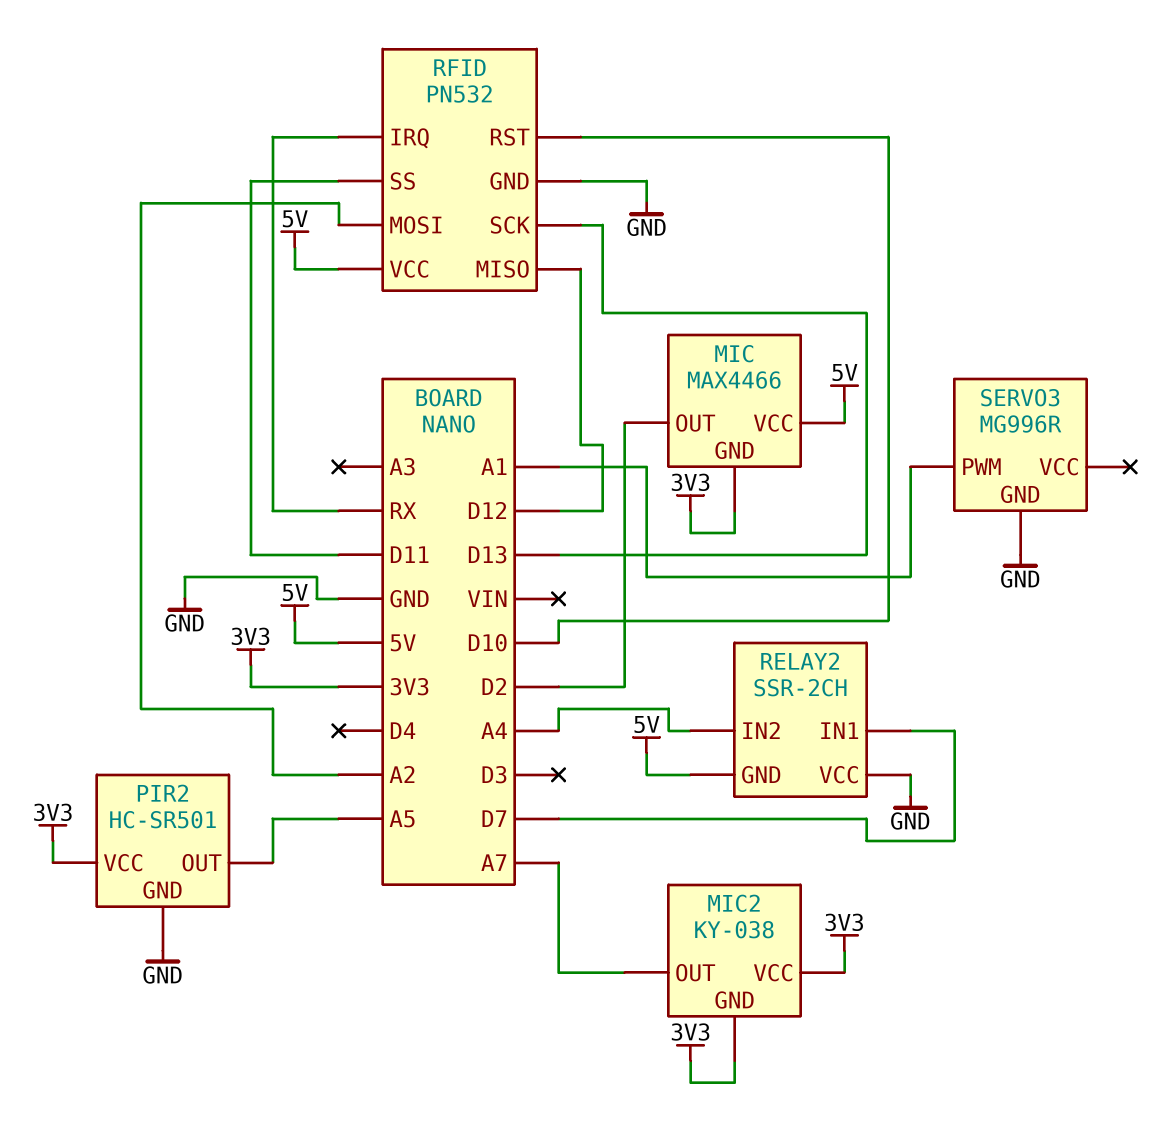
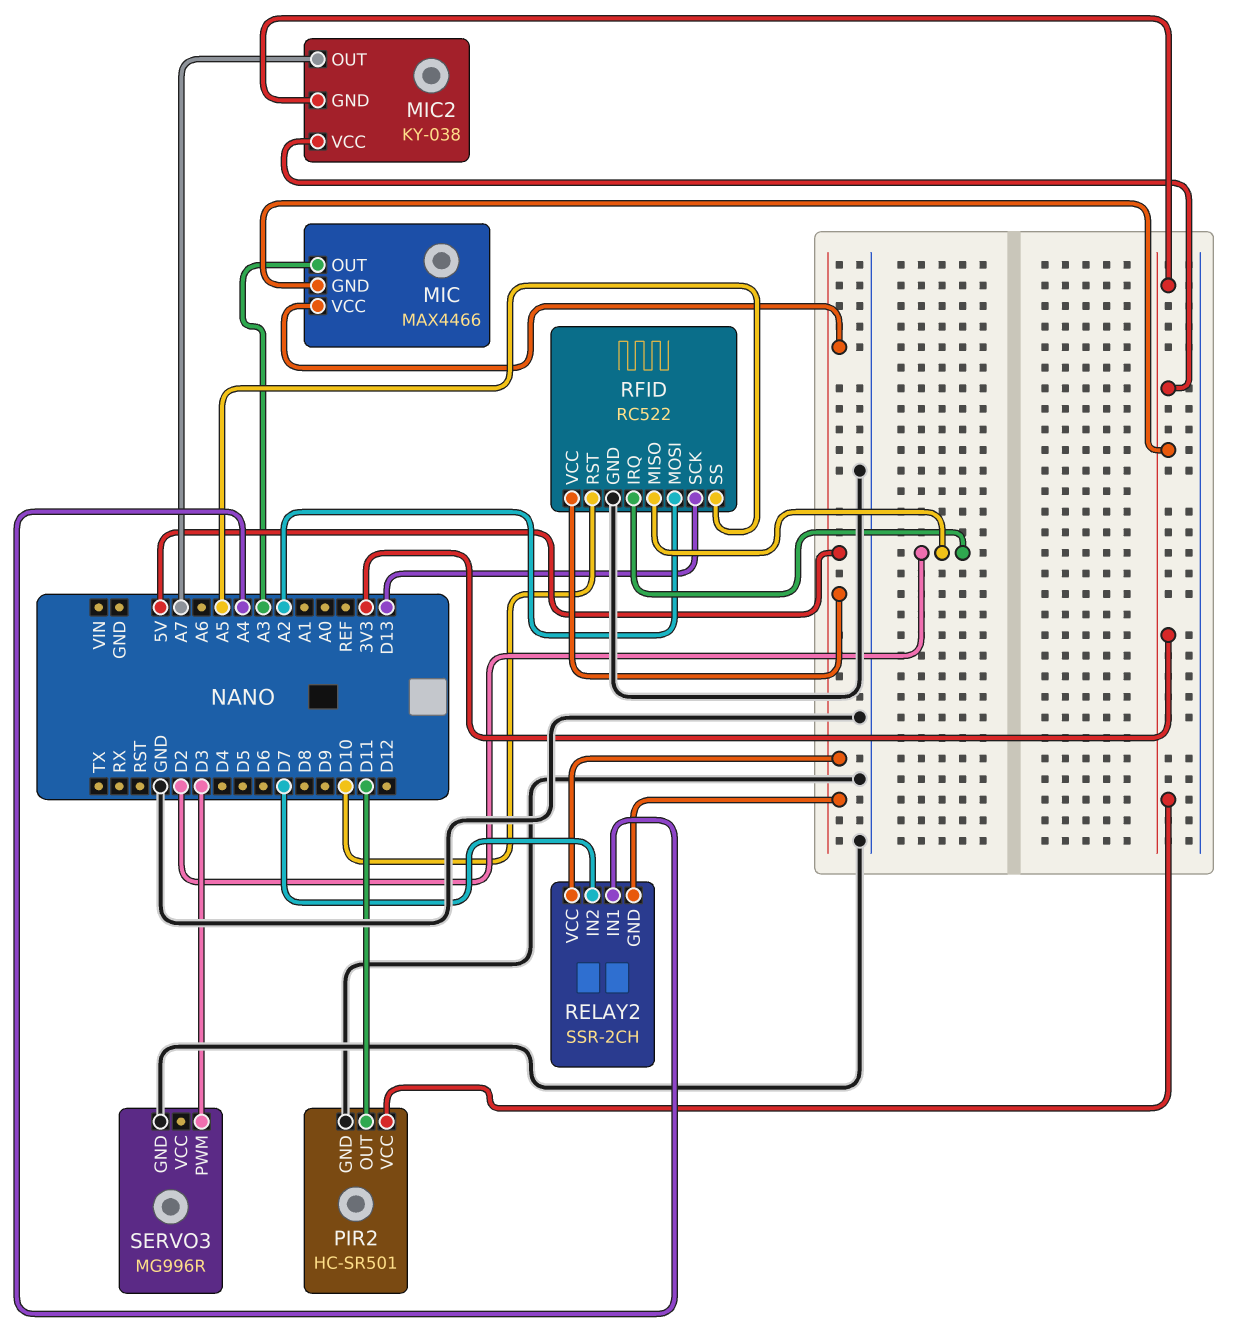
MIC pin OUT: D2 -> A3
PIR2 pin OUT: A5 -> D11
RELAY2 pin IN1: D7 -> A4
RELAY2 pin IN2: A4 -> D7
RELAY2 pin VCC: GND -> 5V
RFID: PN532 -> RC522
RFID pin IRQ: RX -> D2
RFID pin MISO: D12 -> D2
RFID pin SS: D11 -> A5
SERVO3 pin PWM: A1 -> D3

